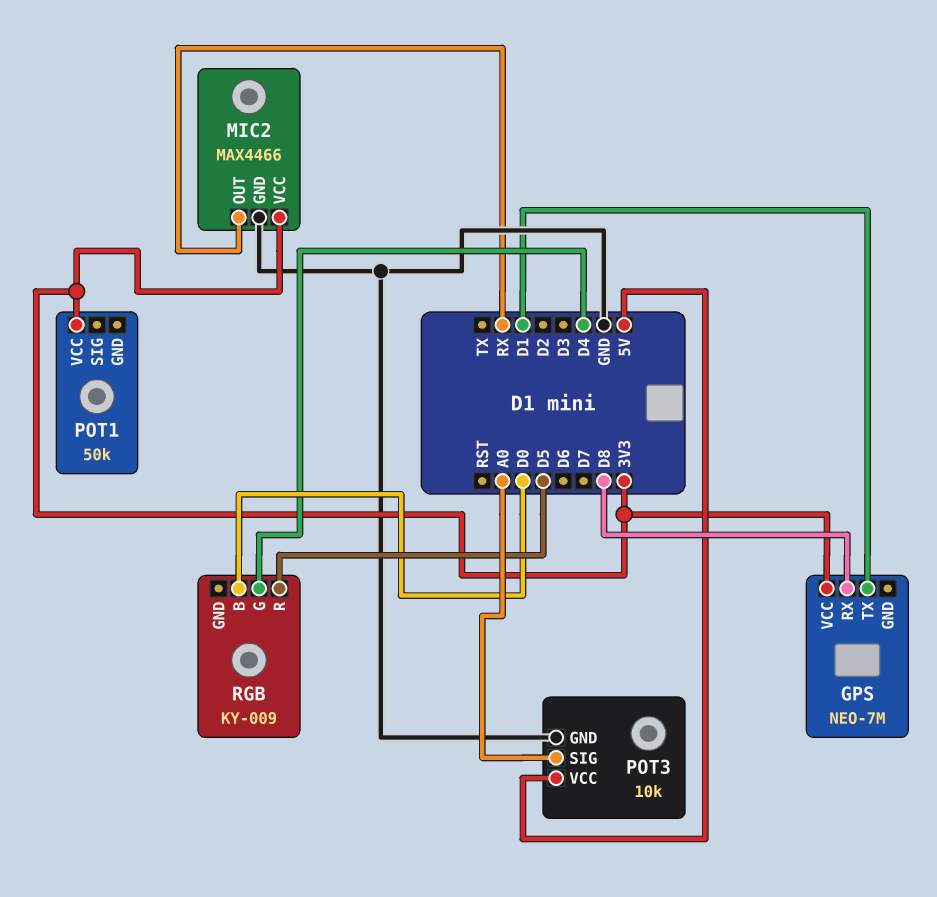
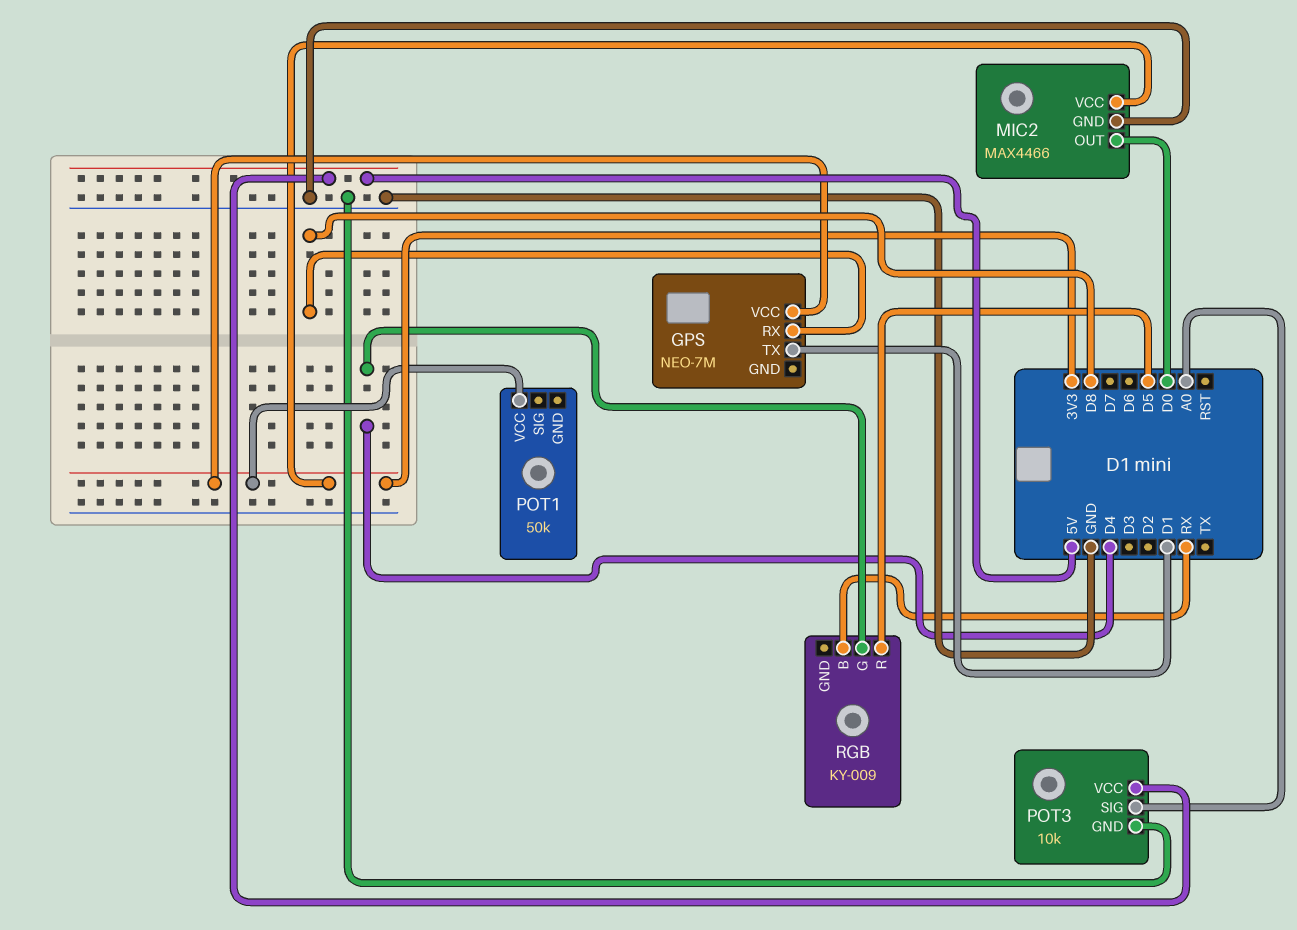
MIC2 pin OUT: RX -> D0
RGB pin B: D0 -> RX

